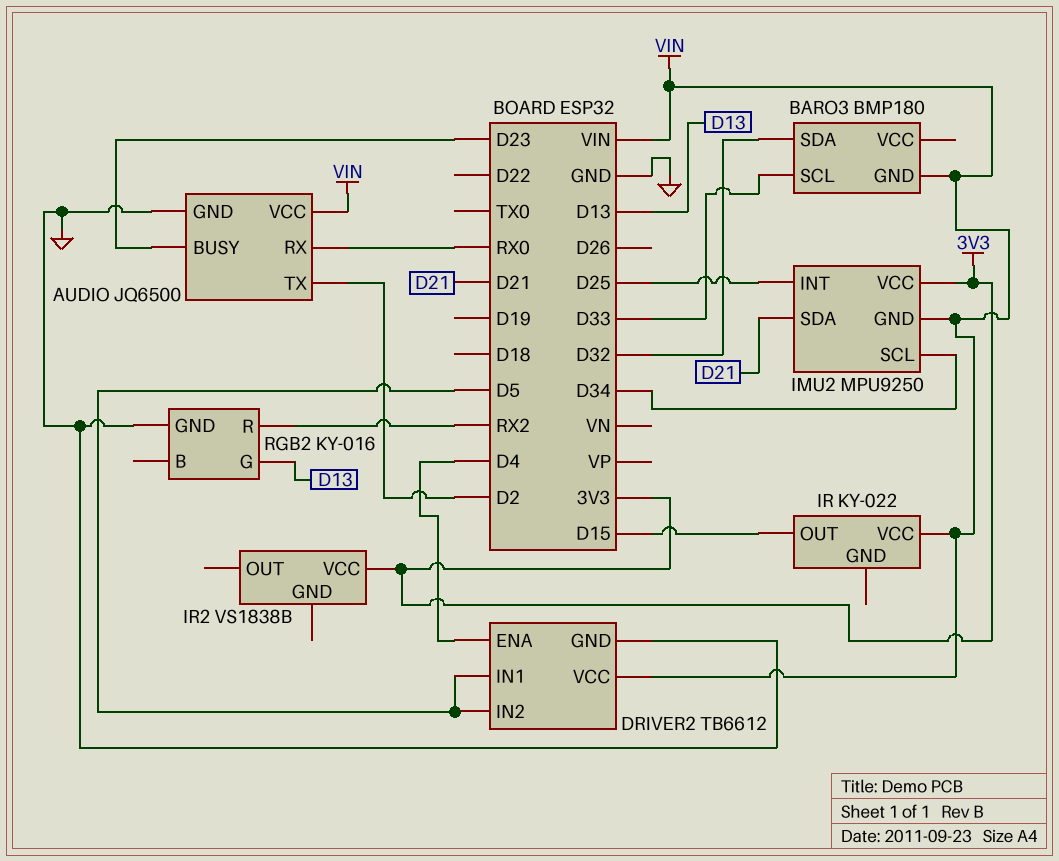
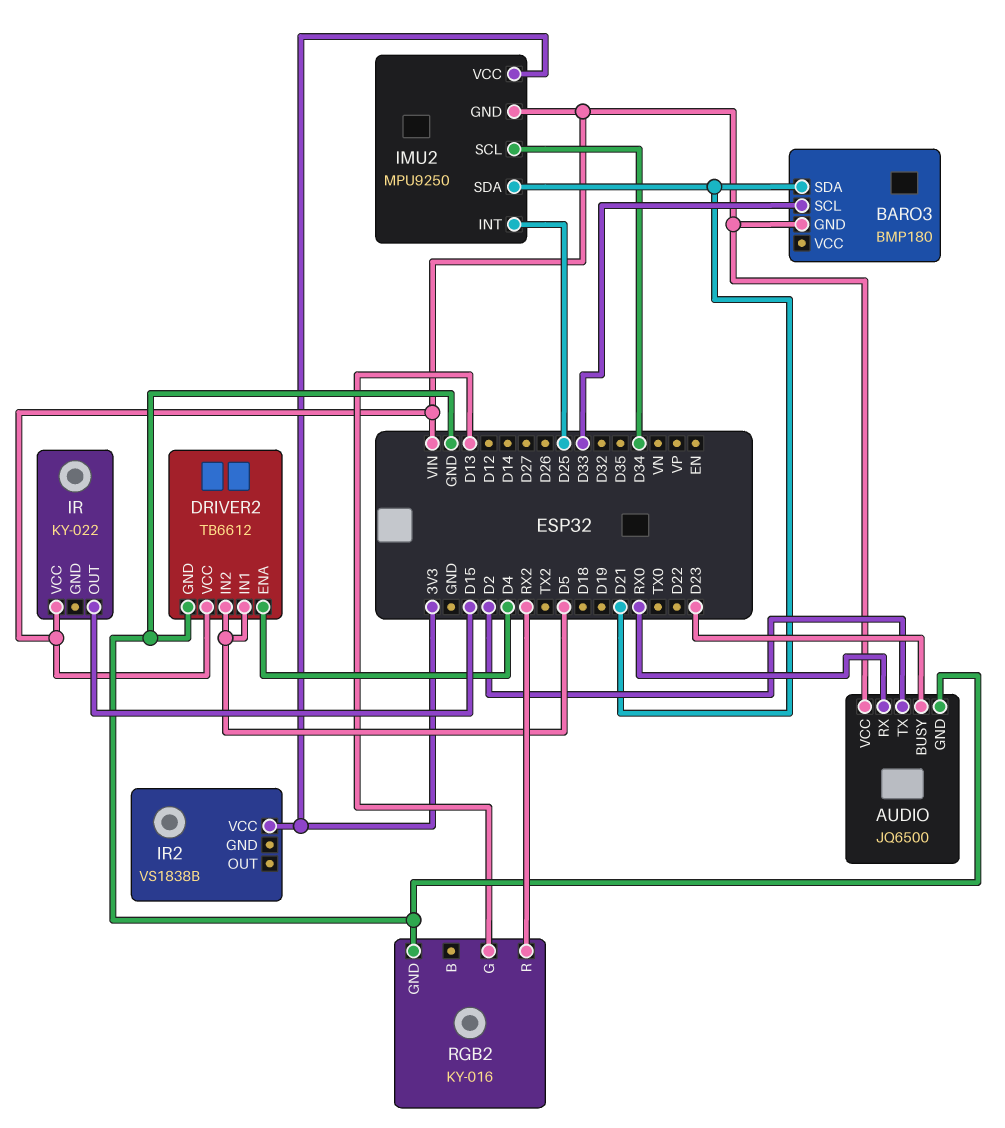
BARO3 pin SDA: D32 -> D21

